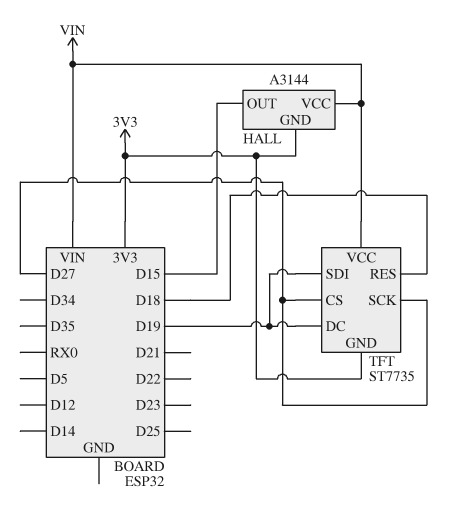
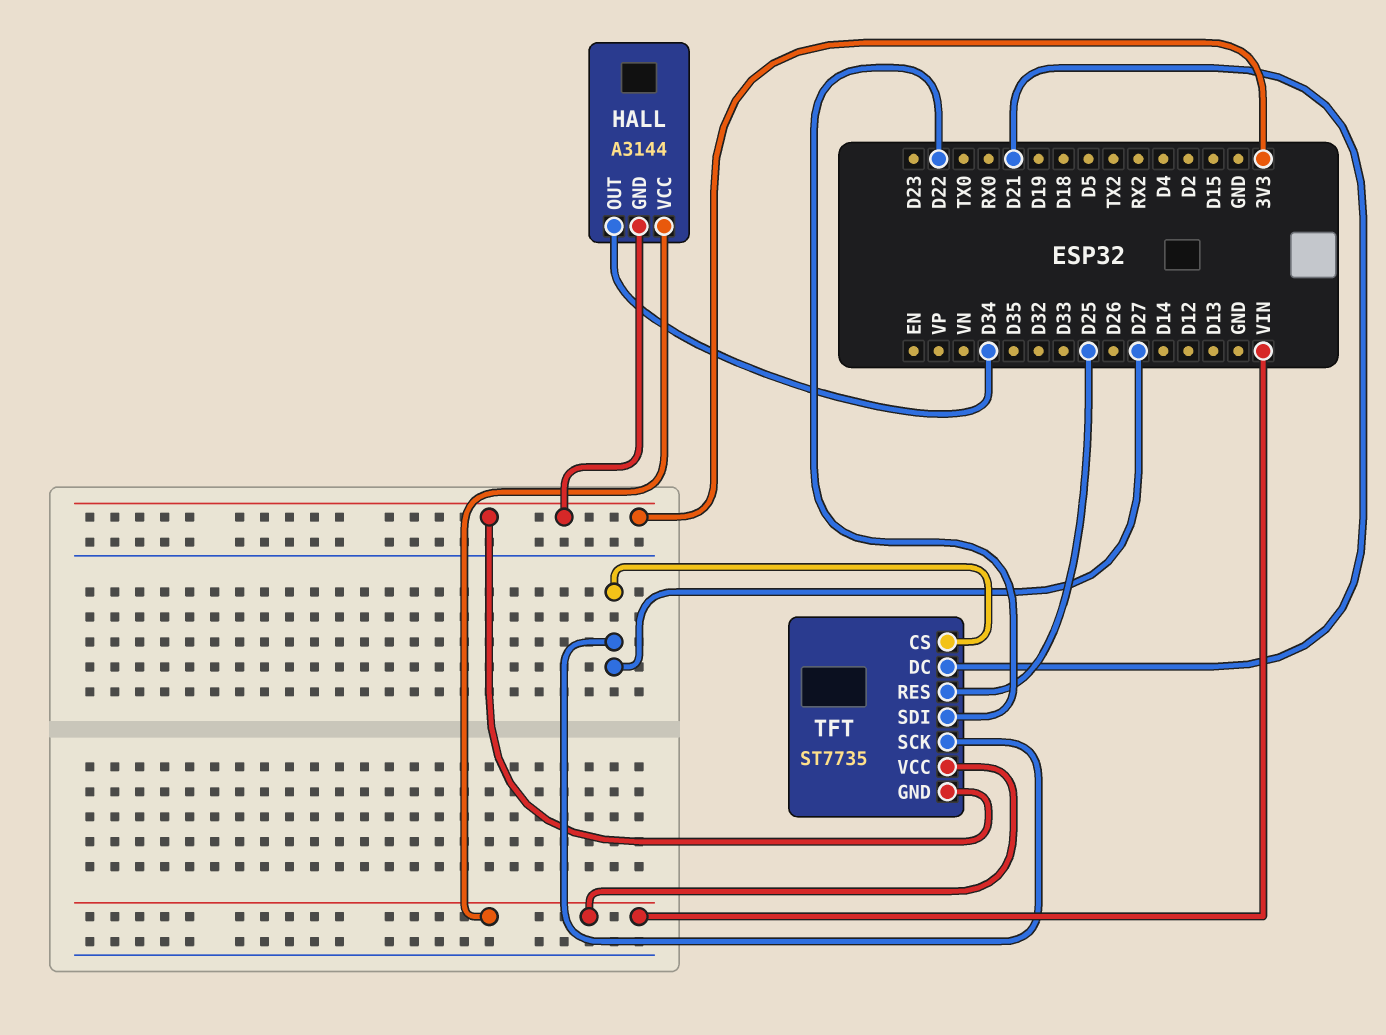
HALL pin OUT: D15 -> D34
TFT pin DC: D19 -> D21
TFT pin RES: D18 -> D25
TFT pin SDI: D19 -> D22

